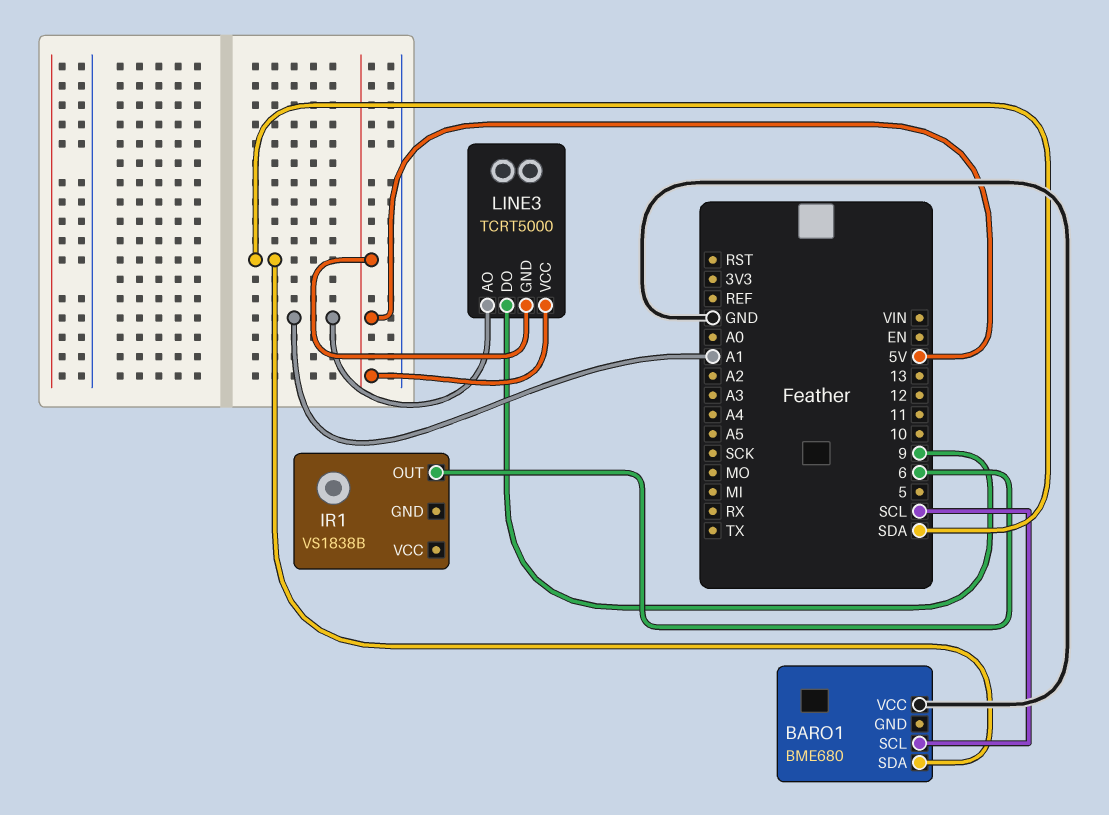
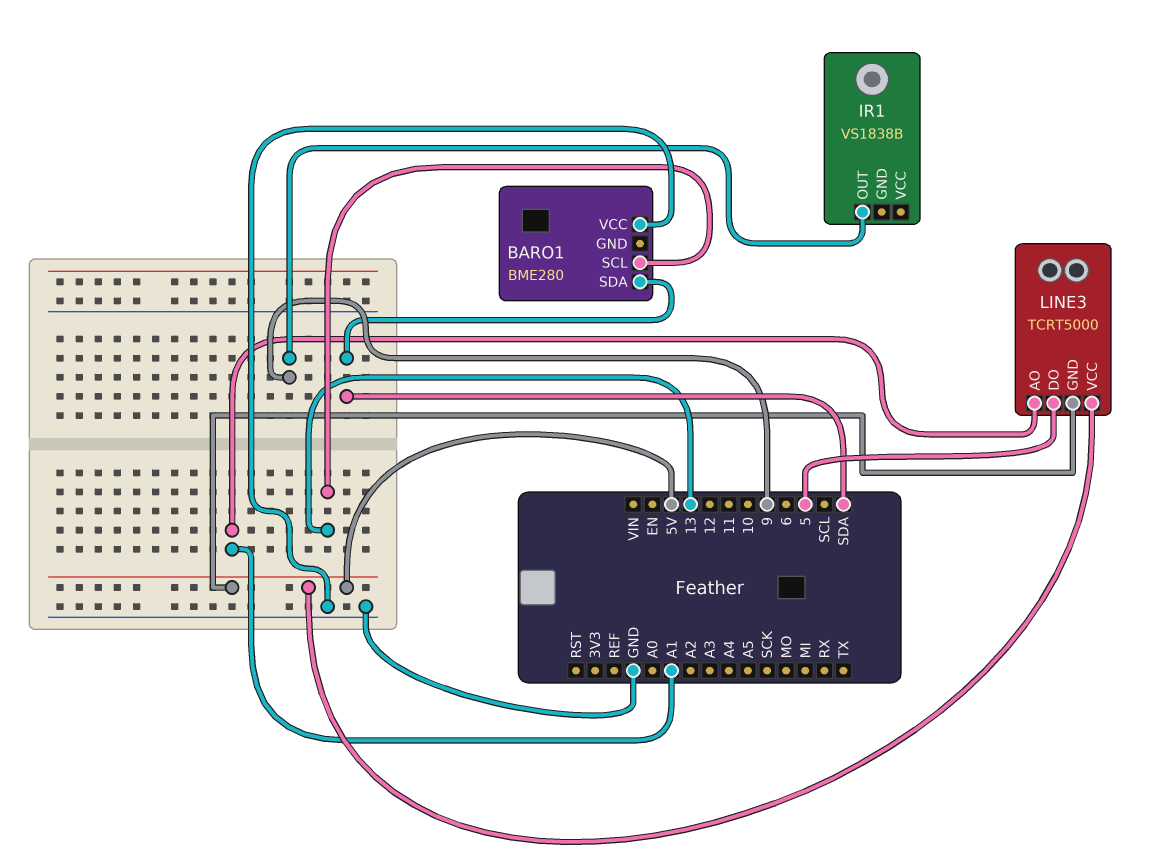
BARO1: BME680 -> BME280
BARO1 pin SCL: SCL -> 13
IR1 pin OUT: 6 -> 9
LINE3 pin DO: 9 -> 5

